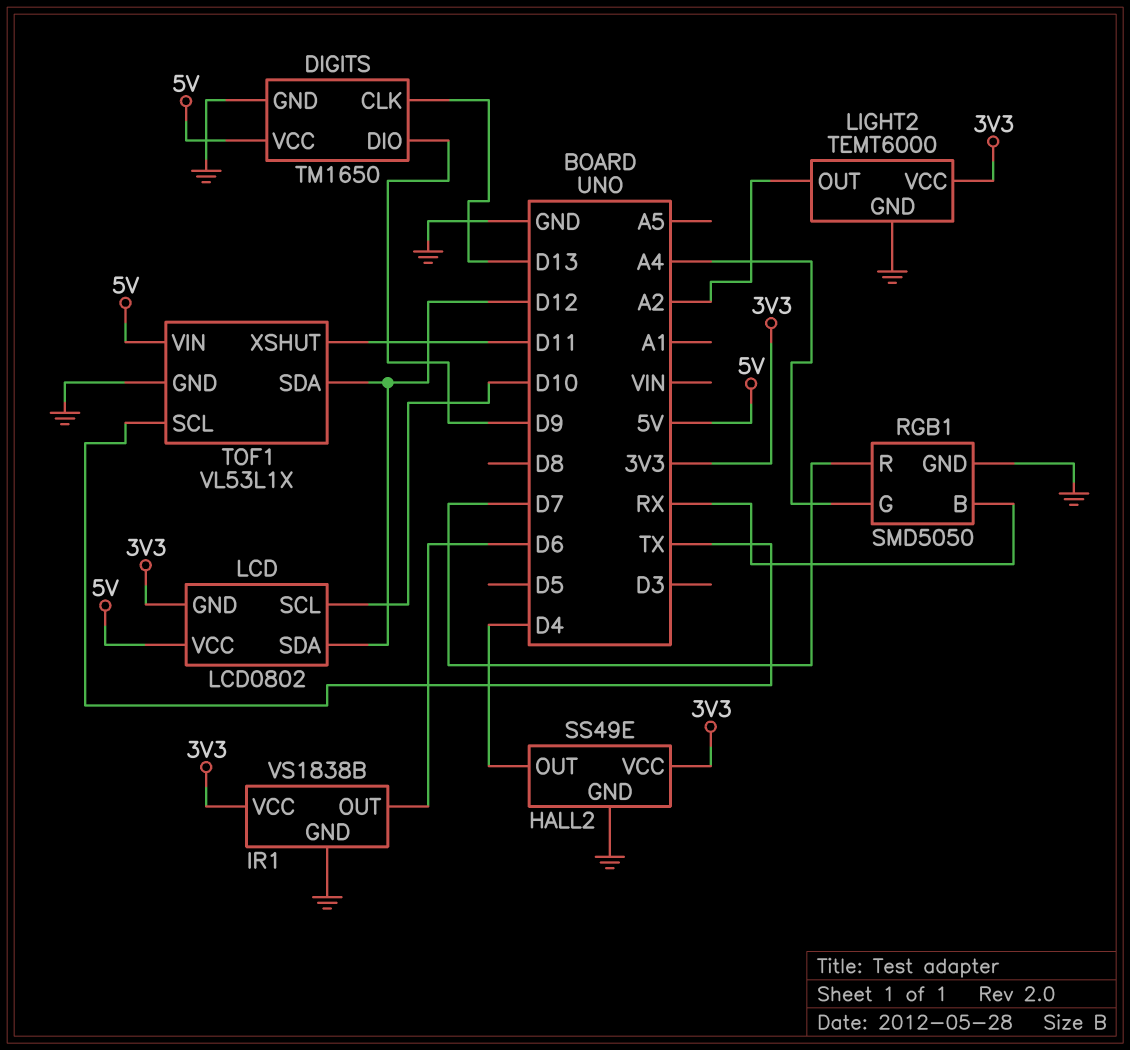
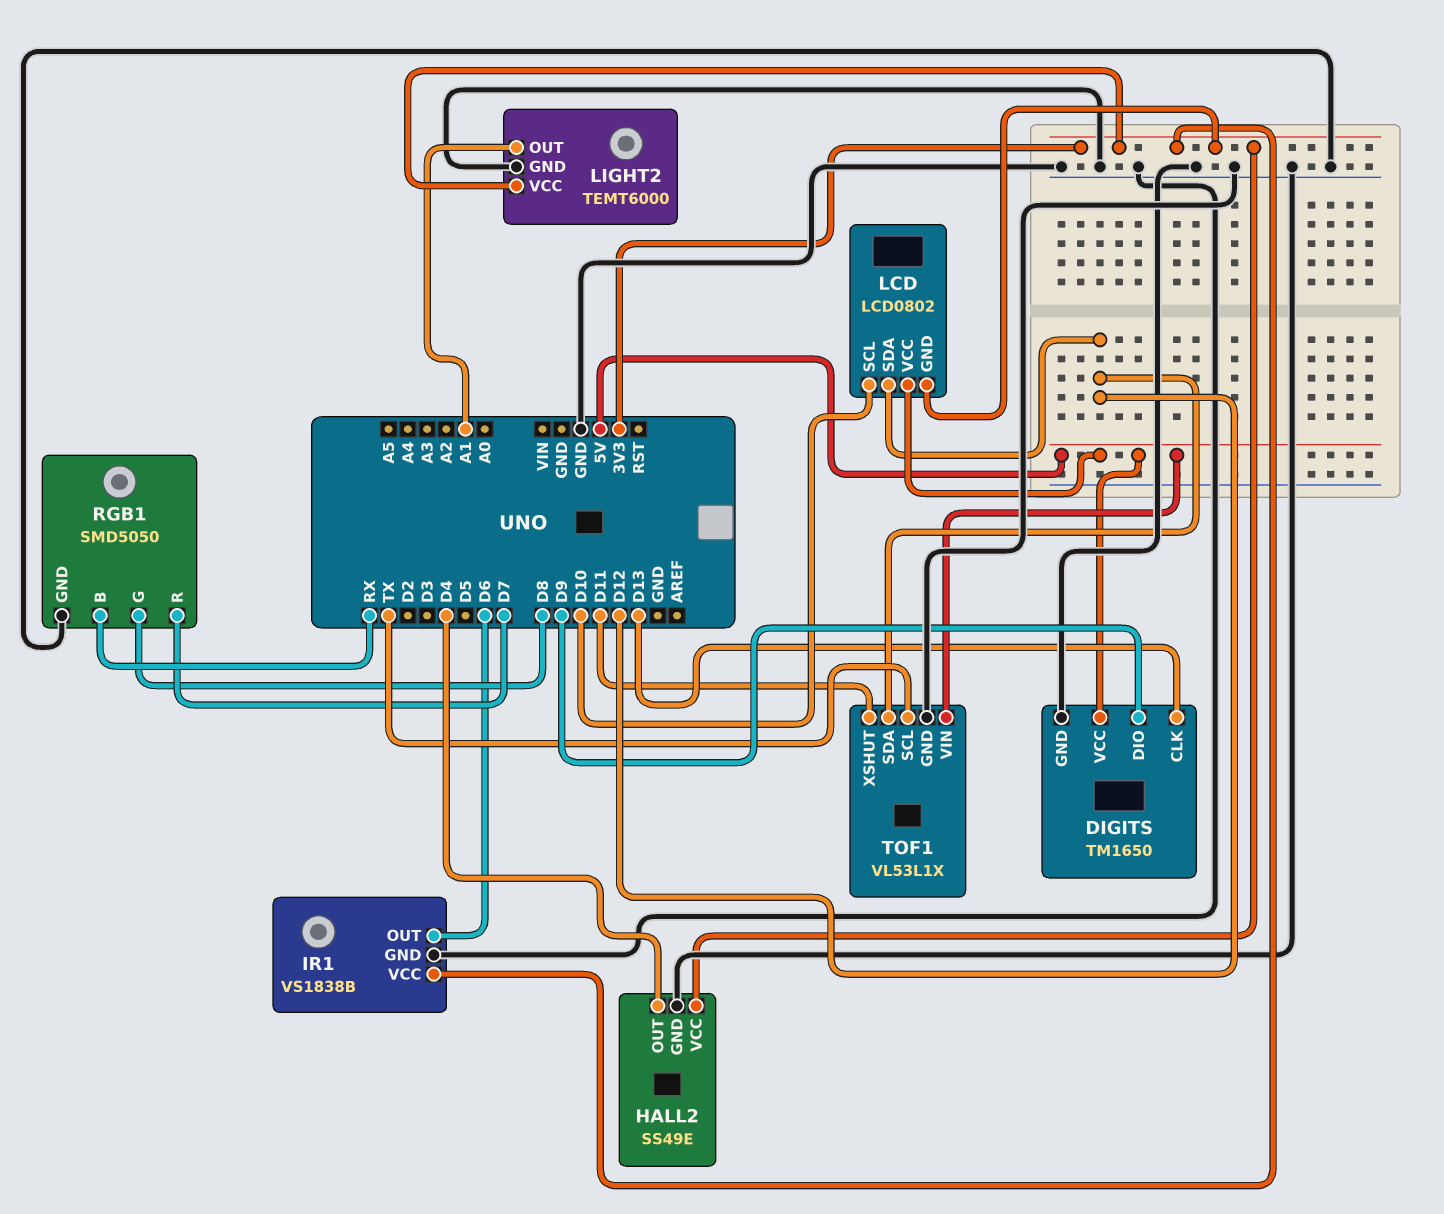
LIGHT2 pin OUT: A2 -> A1
RGB1 pin G: A4 -> D8

